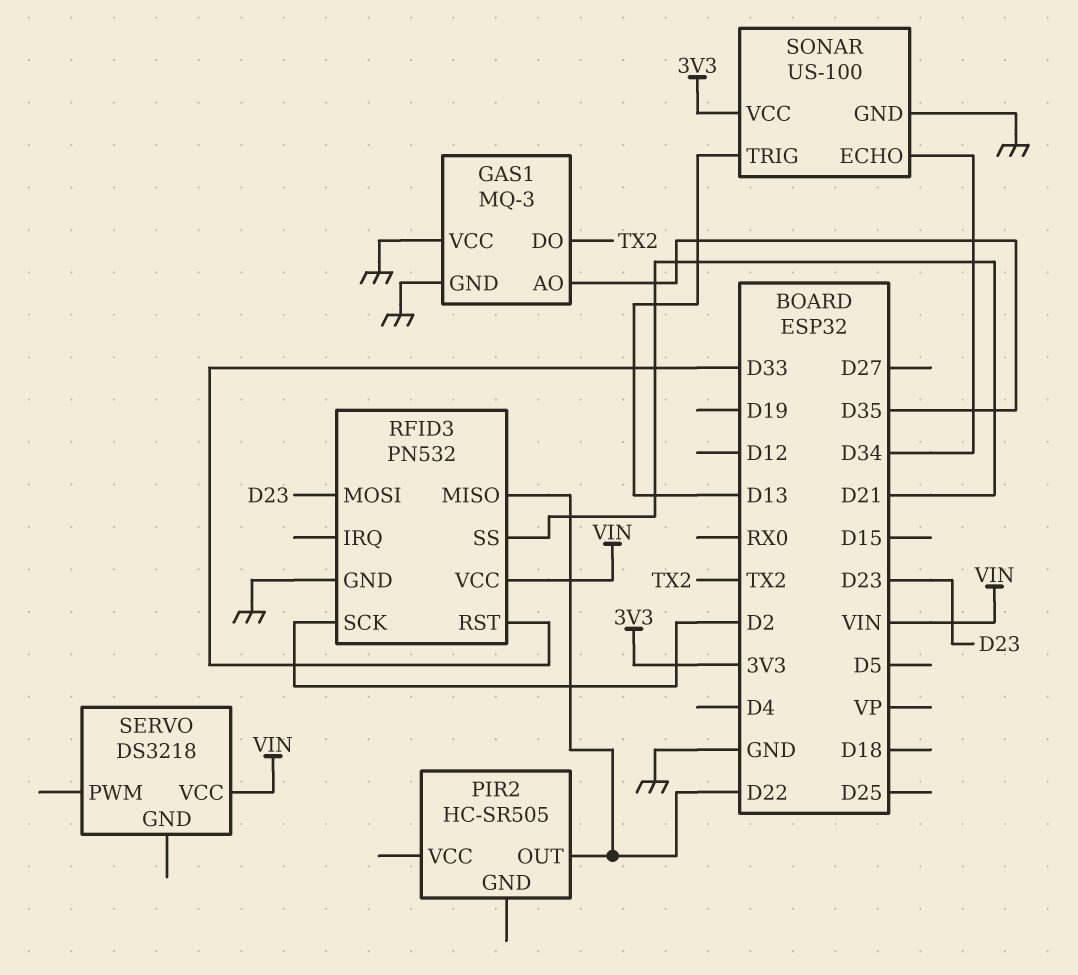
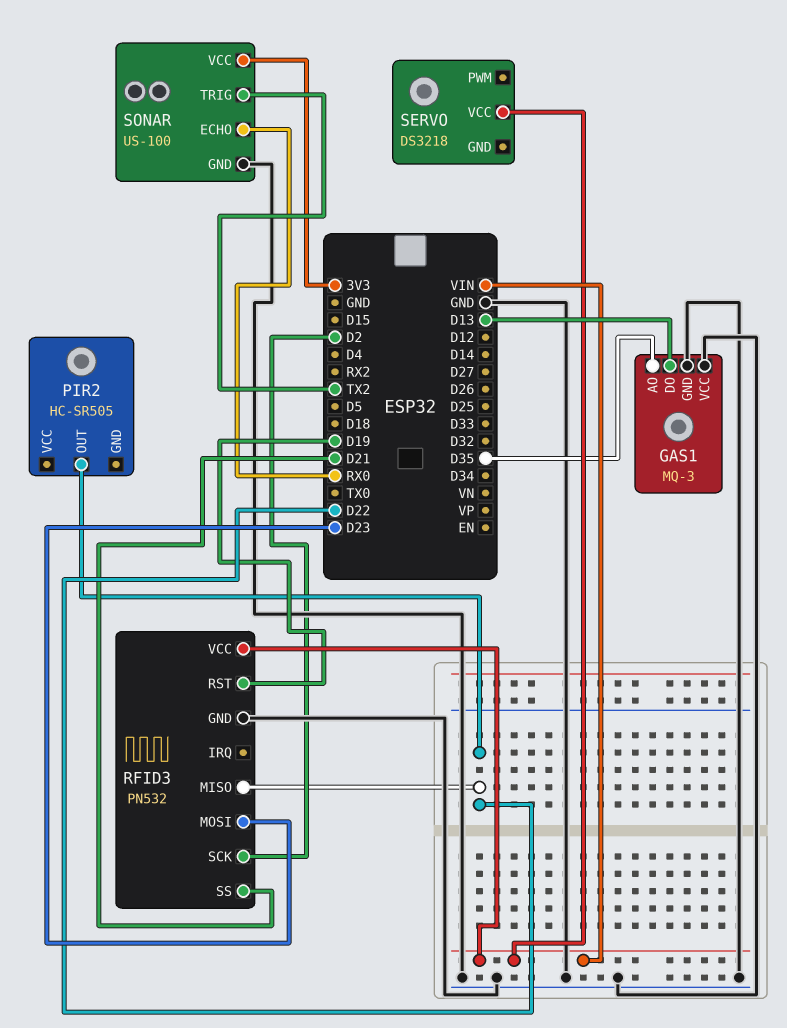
GAS1 pin DO: TX2 -> D13
RFID3 pin RST: D33 -> D19
SONAR pin ECHO: D34 -> RX0
SONAR pin TRIG: D13 -> TX2

